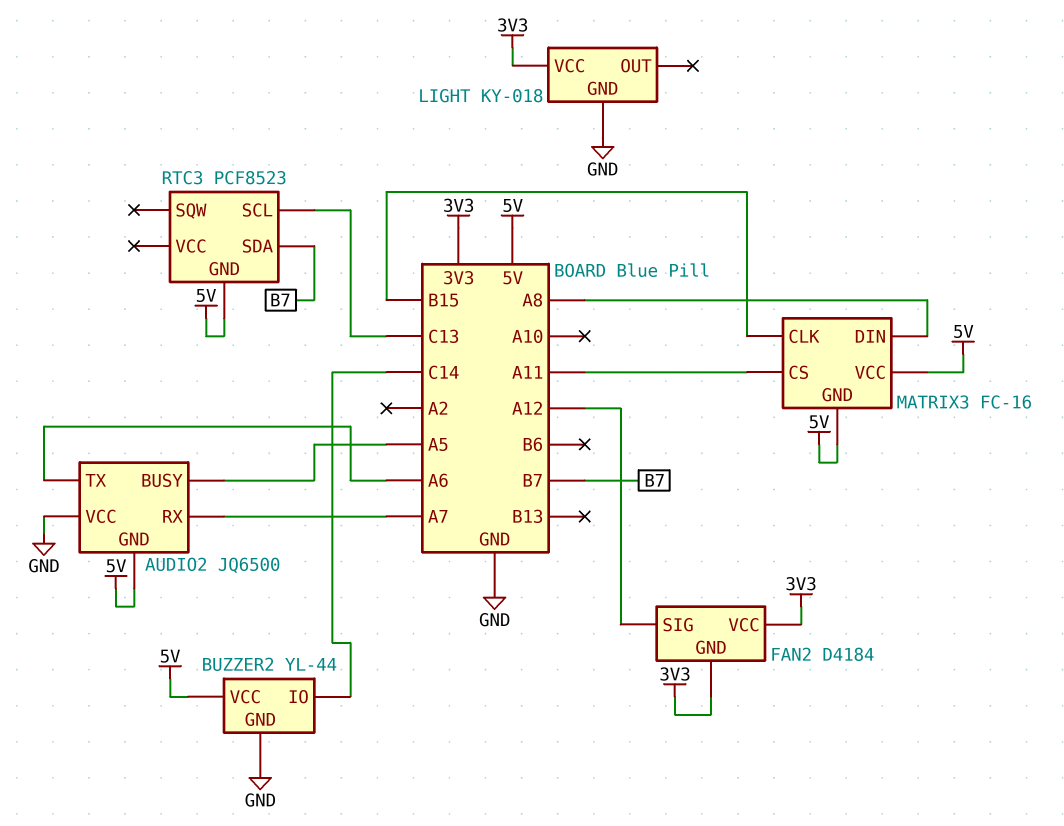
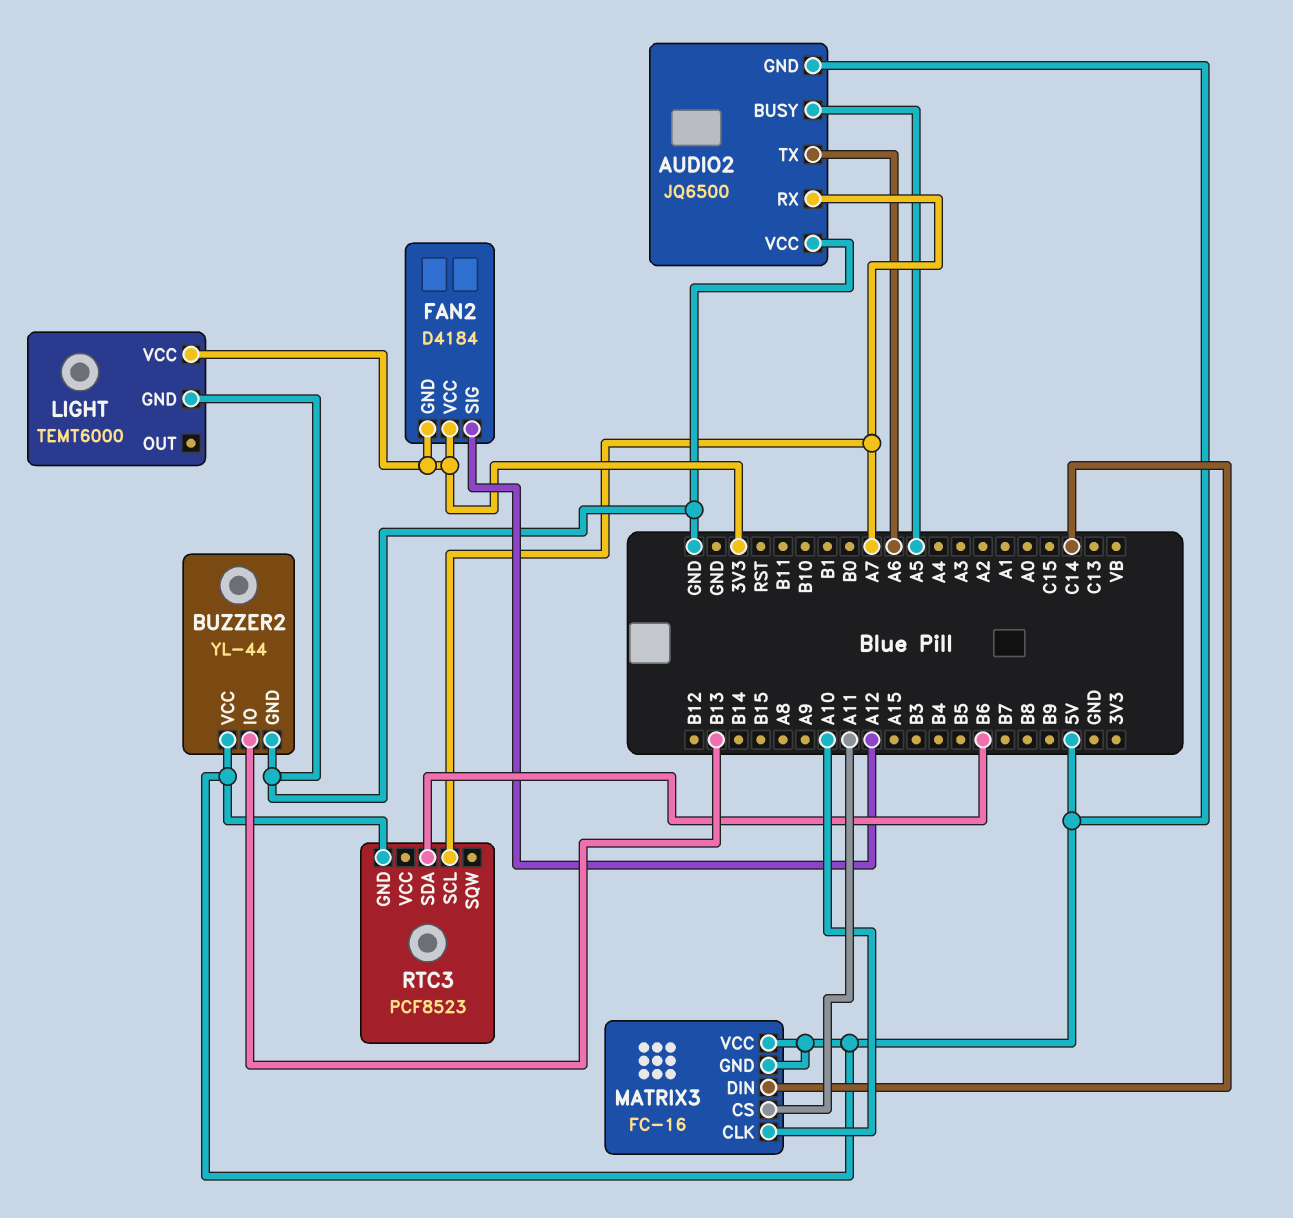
BUZZER2 pin IO: C14 -> B13
LIGHT: KY-018 -> TEMT6000
MATRIX3 pin CLK: B15 -> A10
MATRIX3 pin DIN: A8 -> C14
RTC3 pin SCL: C13 -> A7
RTC3 pin SDA: B7 -> B6

